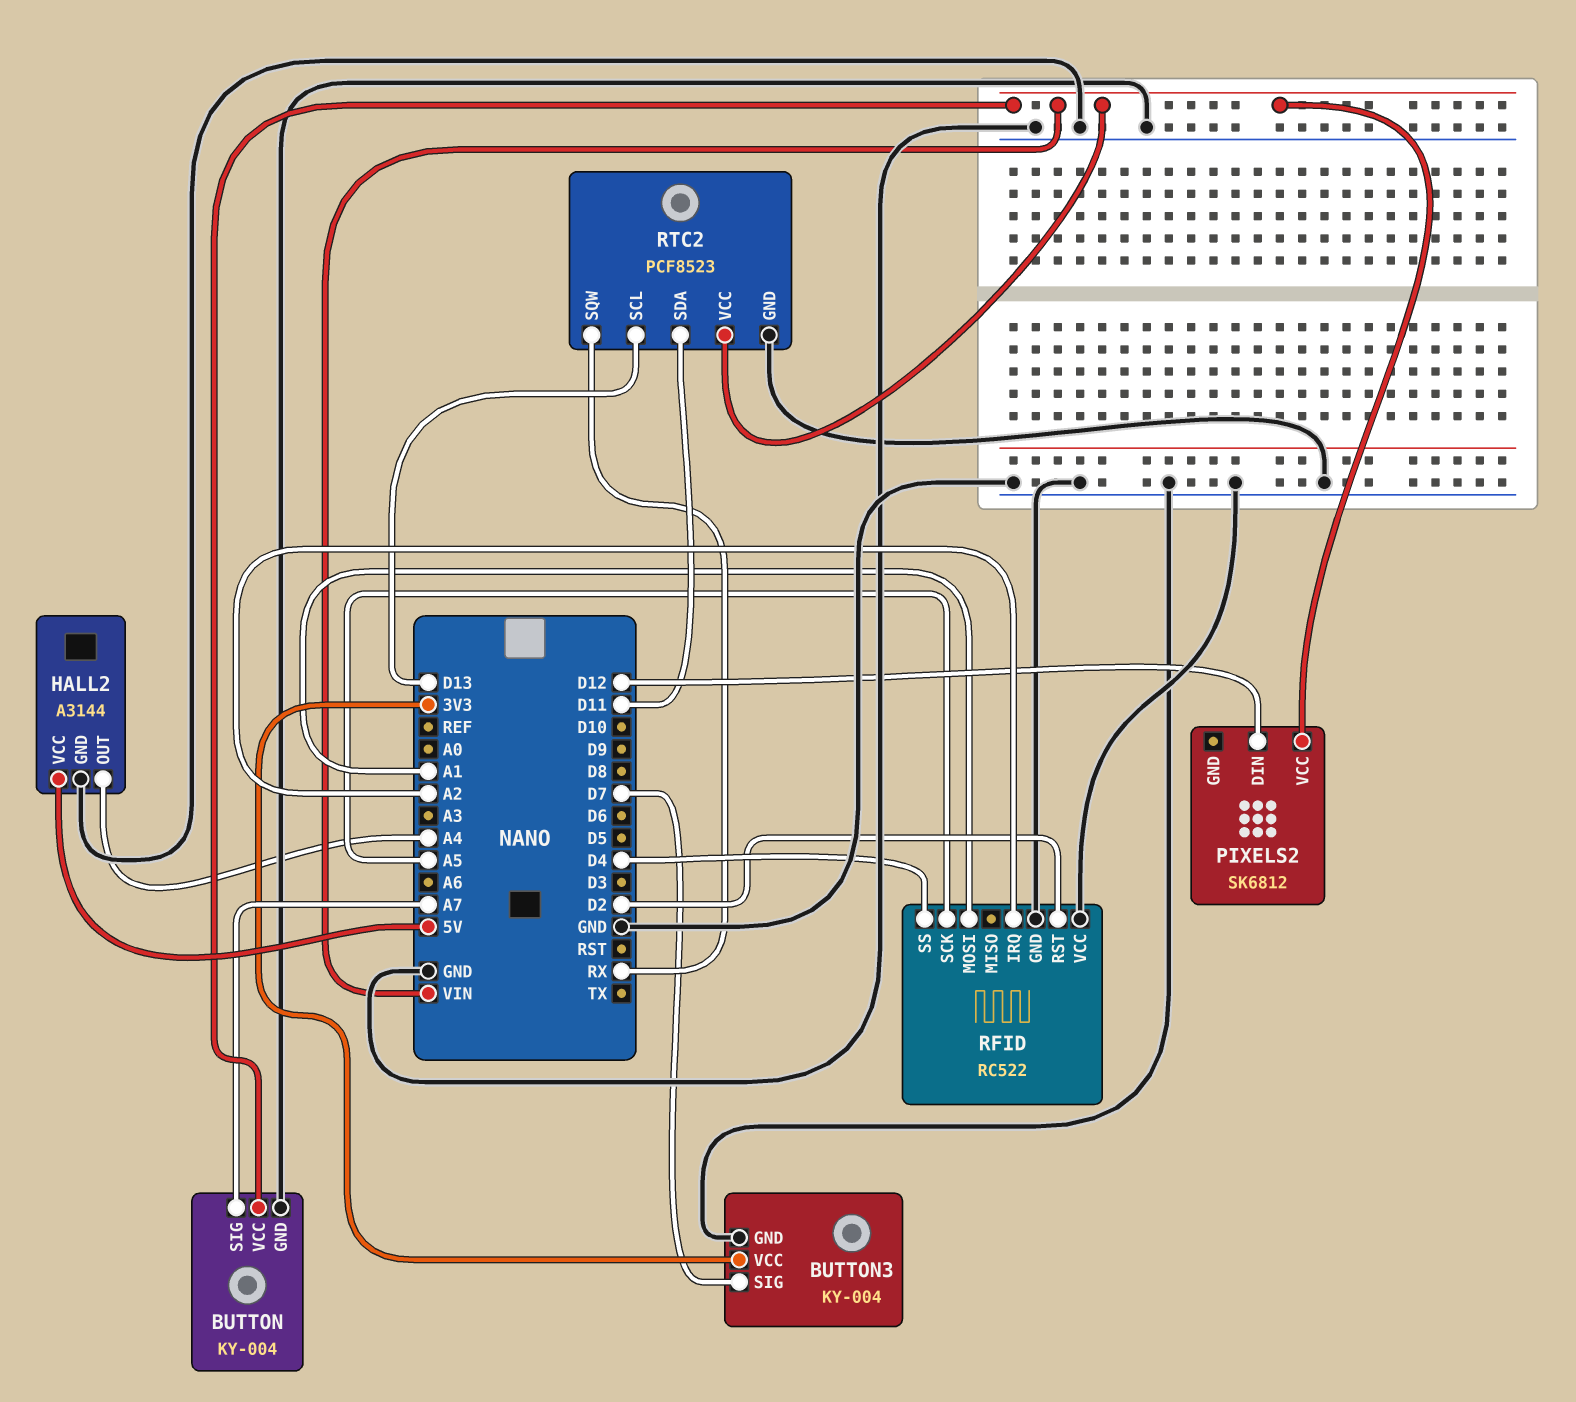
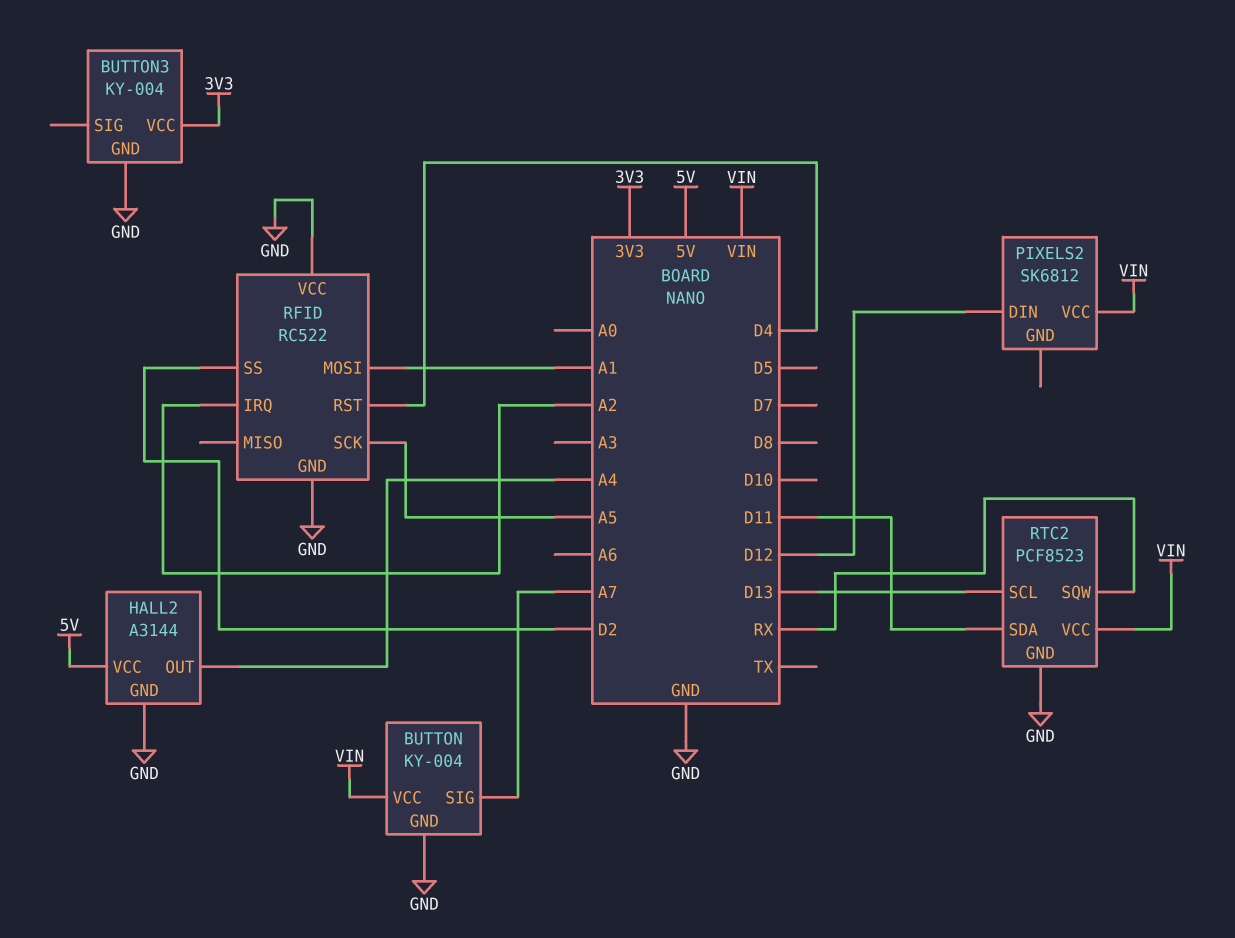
BUTTON3 pin SIG: D7 -> none
RFID pin RST: D2 -> D4
RFID pin SS: D4 -> D2

